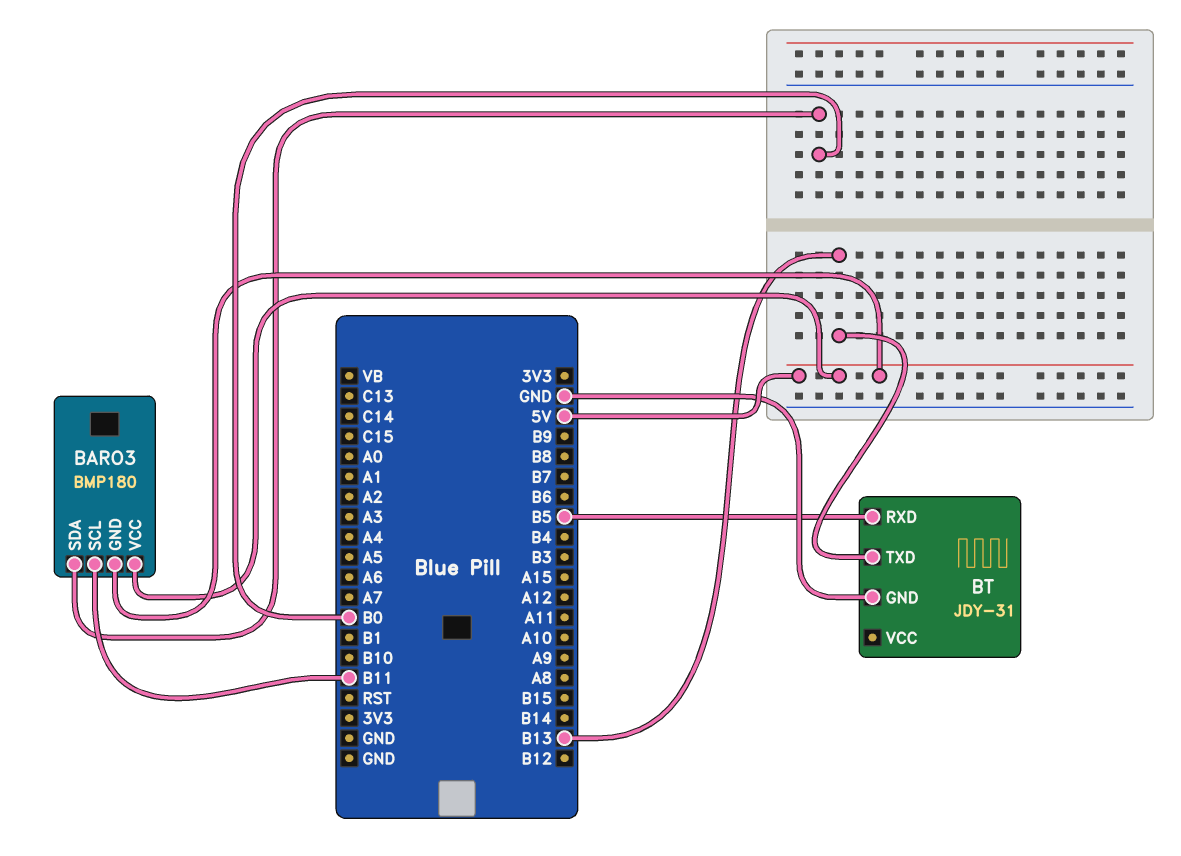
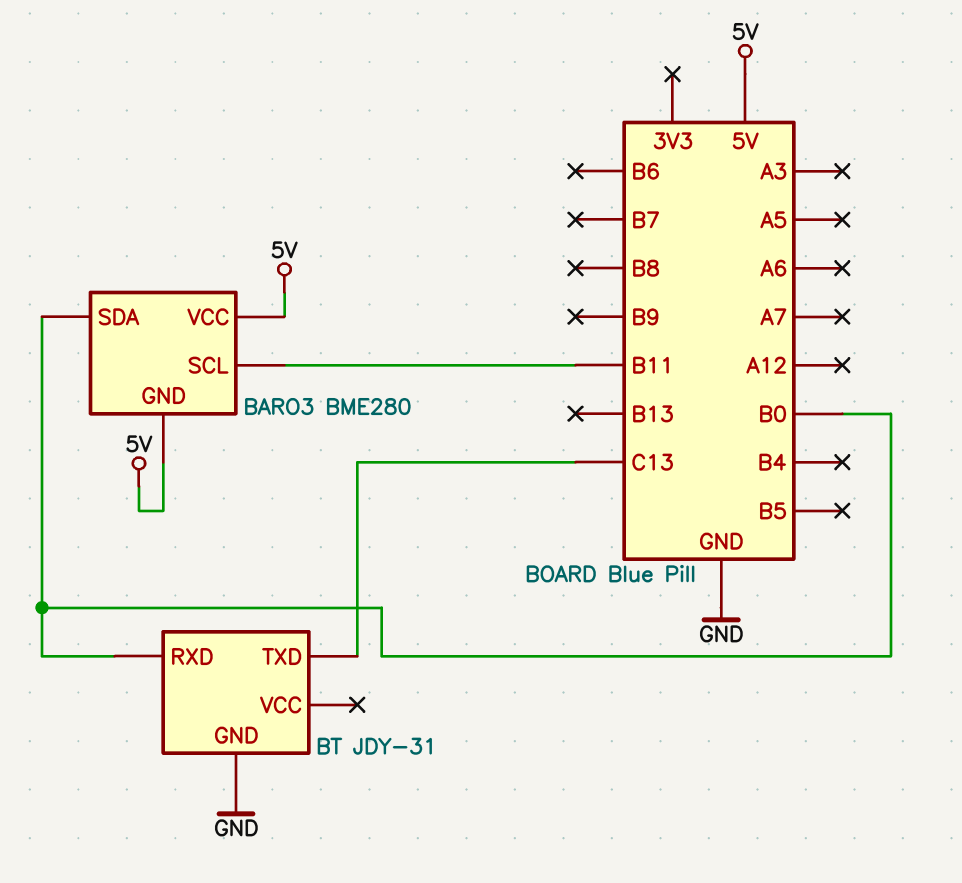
BARO3: BMP180 -> BME280
BT pin RXD: B5 -> B0
BT pin TXD: B13 -> C13

